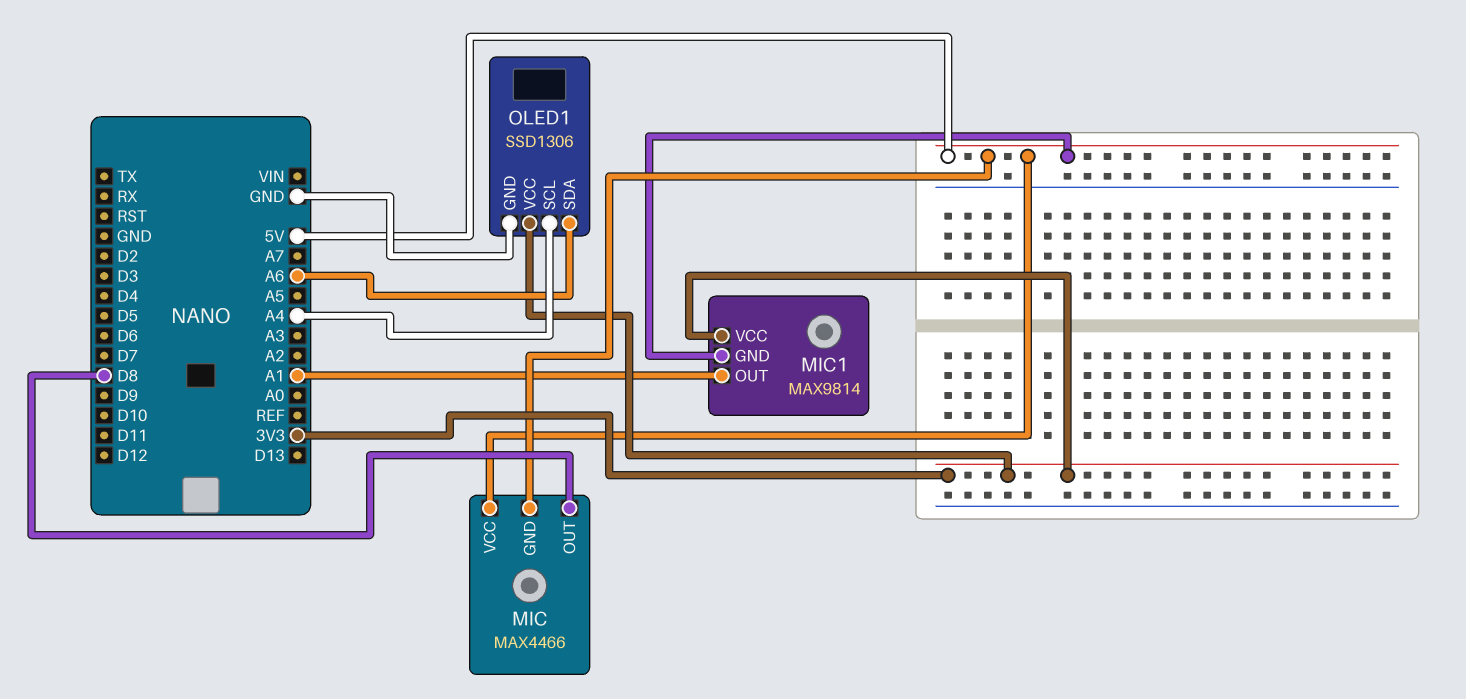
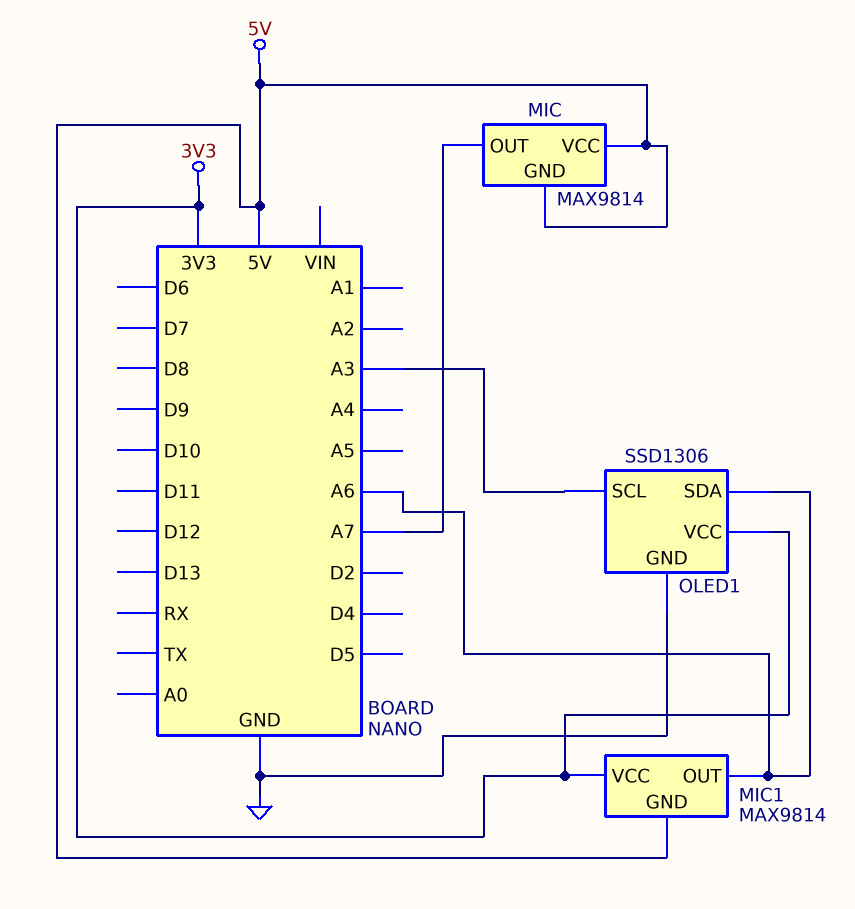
MIC: MAX4466 -> MAX9814
MIC pin OUT: D8 -> A7
MIC1 pin OUT: A1 -> A6
OLED1 pin SCL: A4 -> A3

